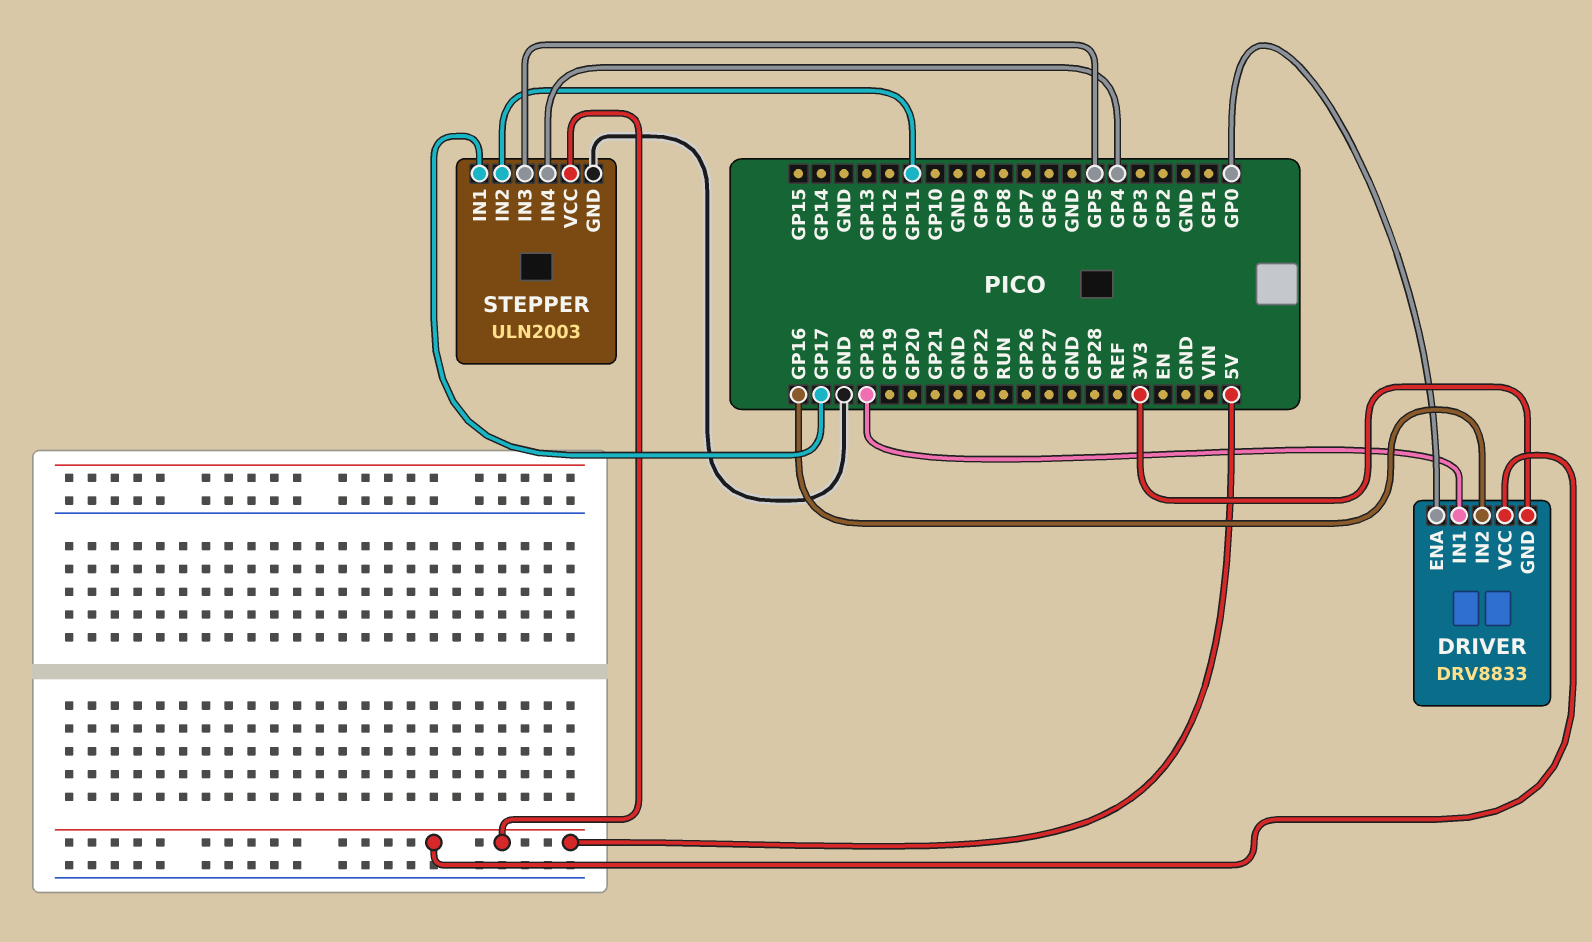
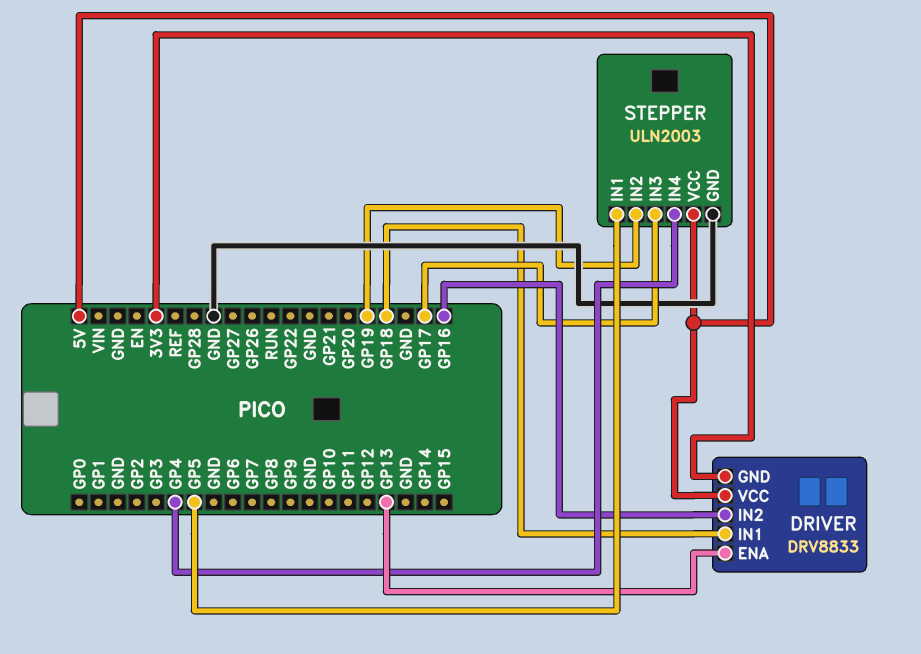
DRIVER pin ENA: GP0 -> GP13
STEPPER pin IN1: GP17 -> GP5
STEPPER pin IN2: GP11 -> GP19
STEPPER pin IN3: GP5 -> GP17

